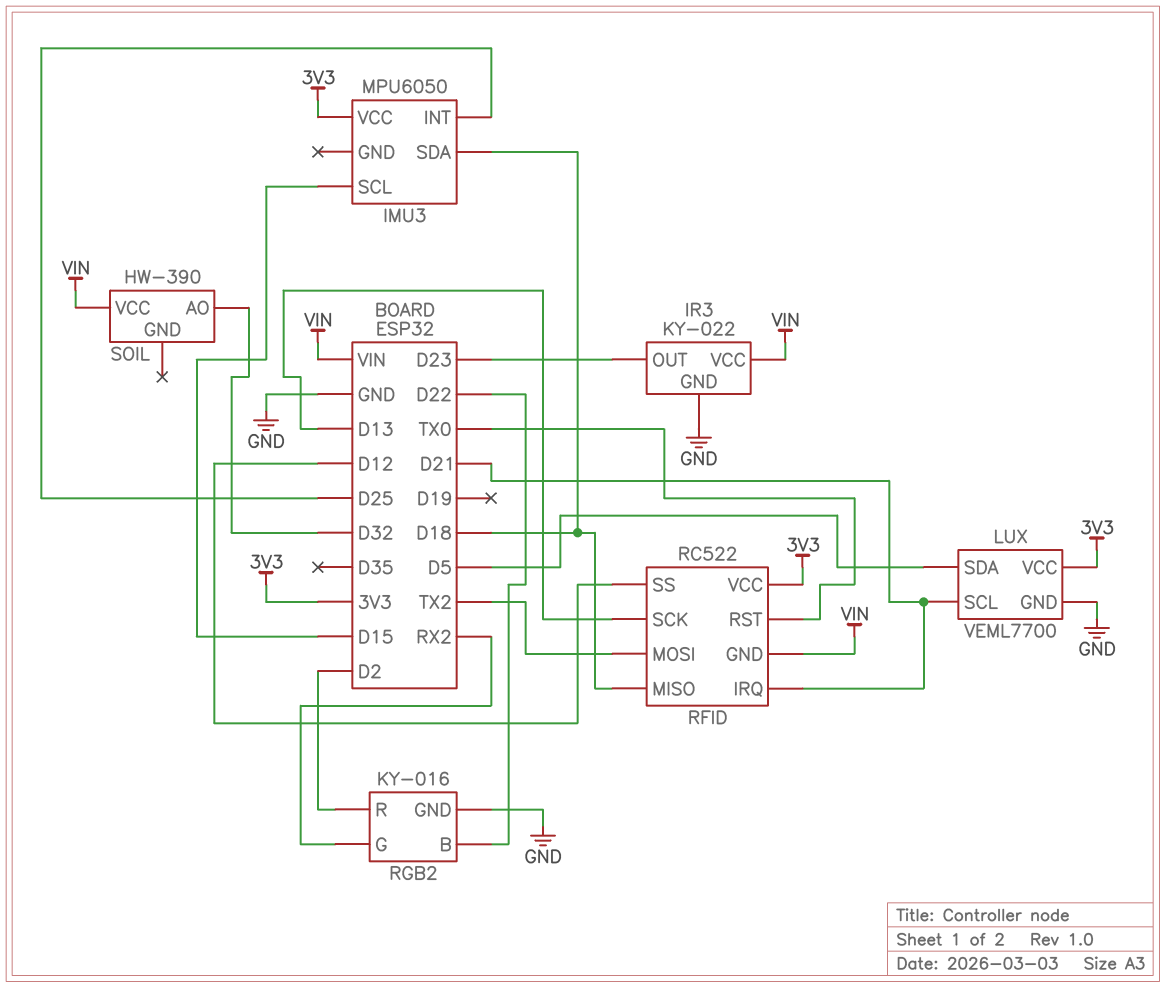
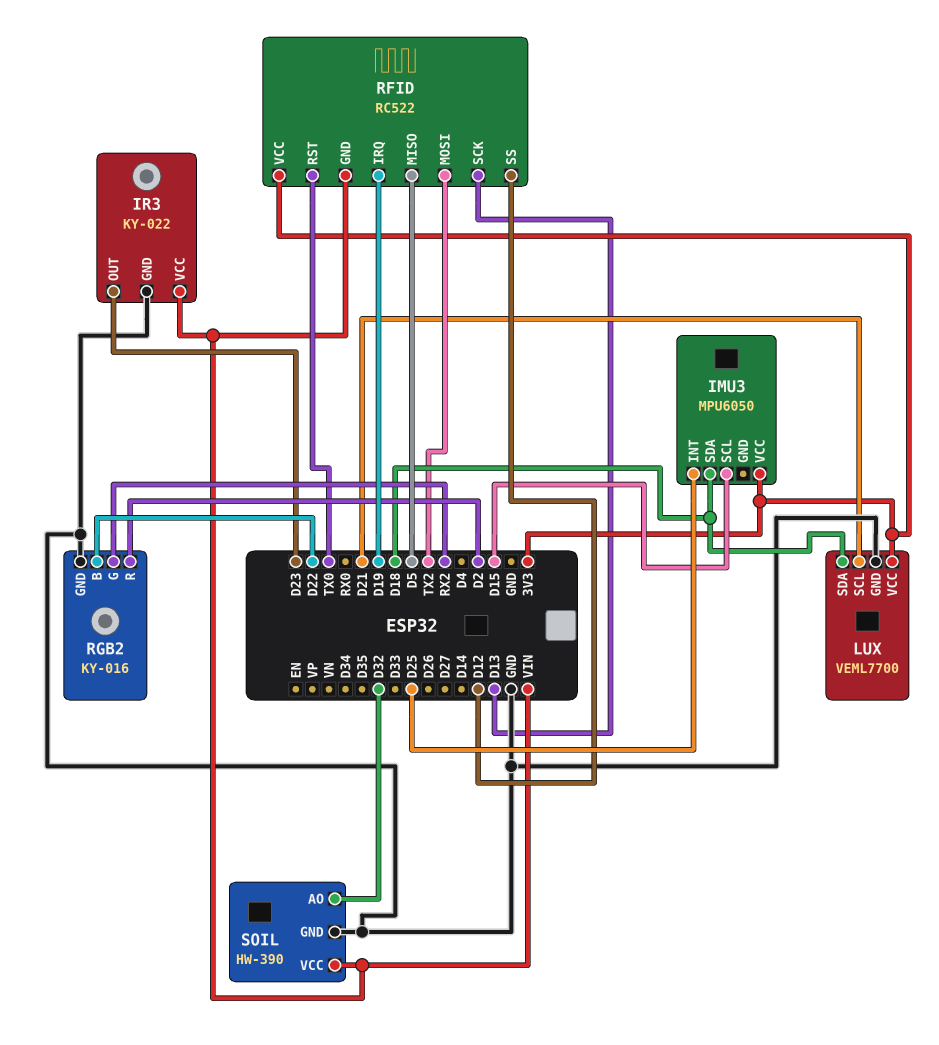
LUX pin SDA: D5 -> D18
RFID pin IRQ: D21 -> D19
RFID pin MISO: D18 -> D5
SOIL pin GND: none -> GND

